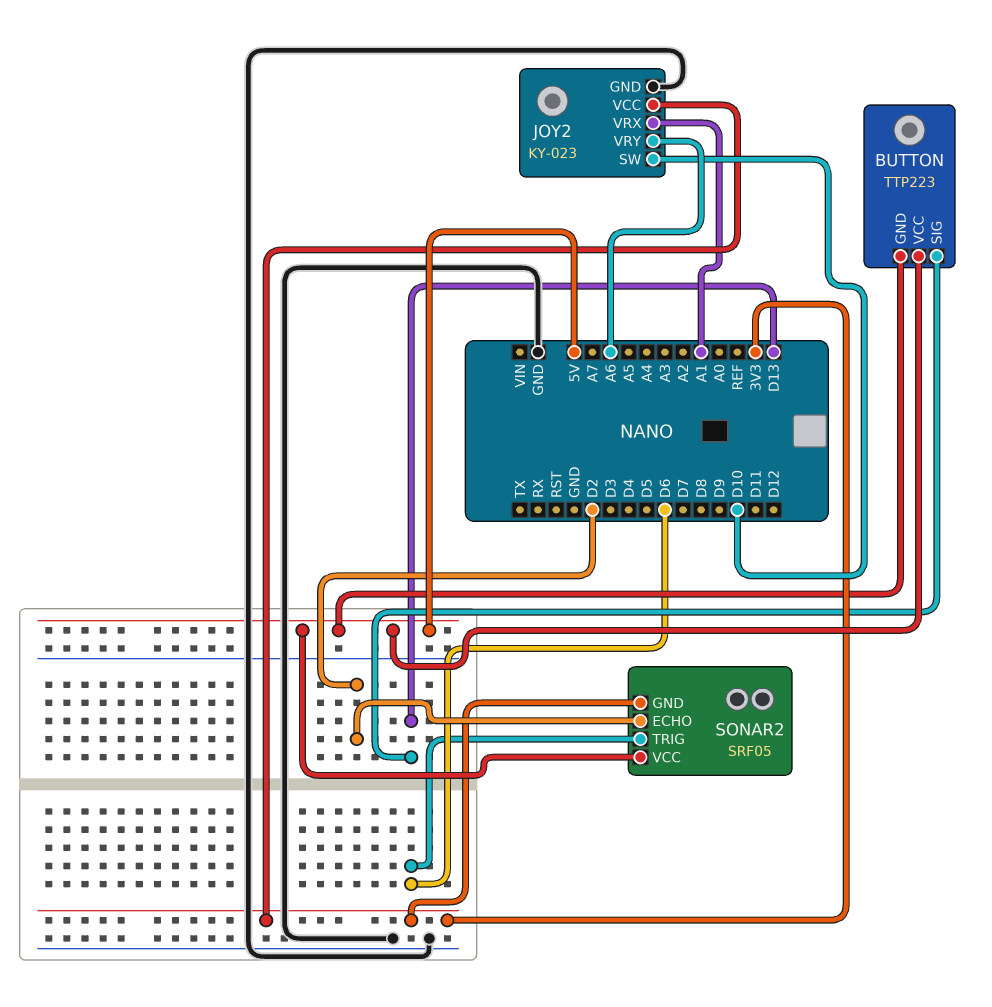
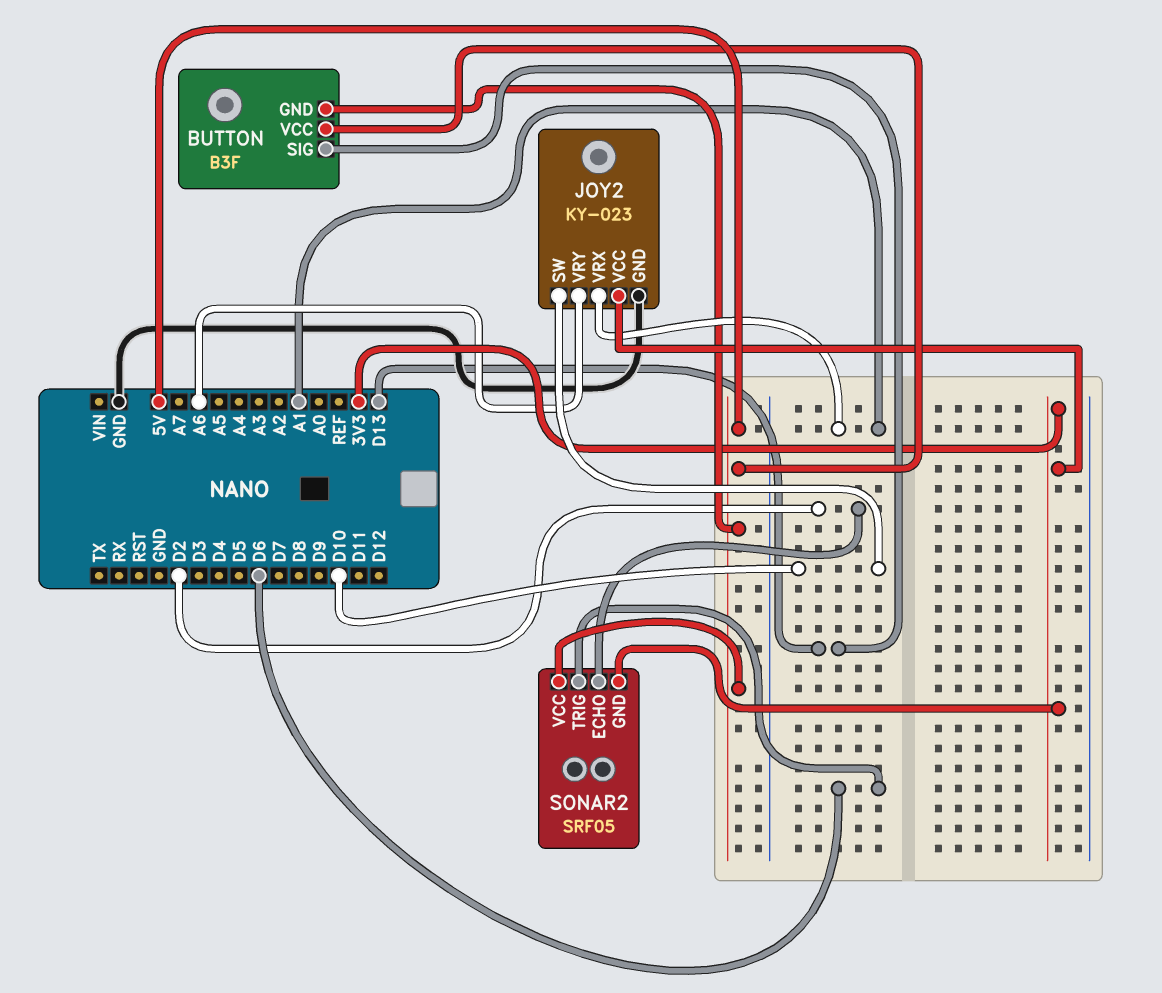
BUTTON: TTP223 -> B3F

